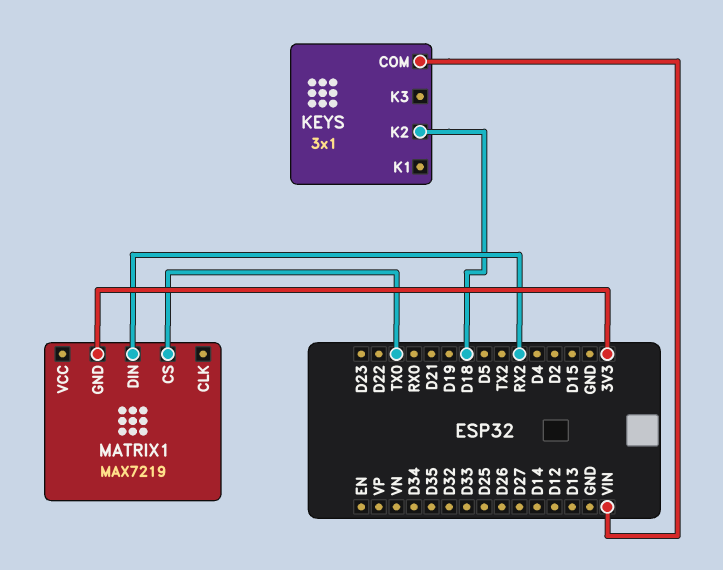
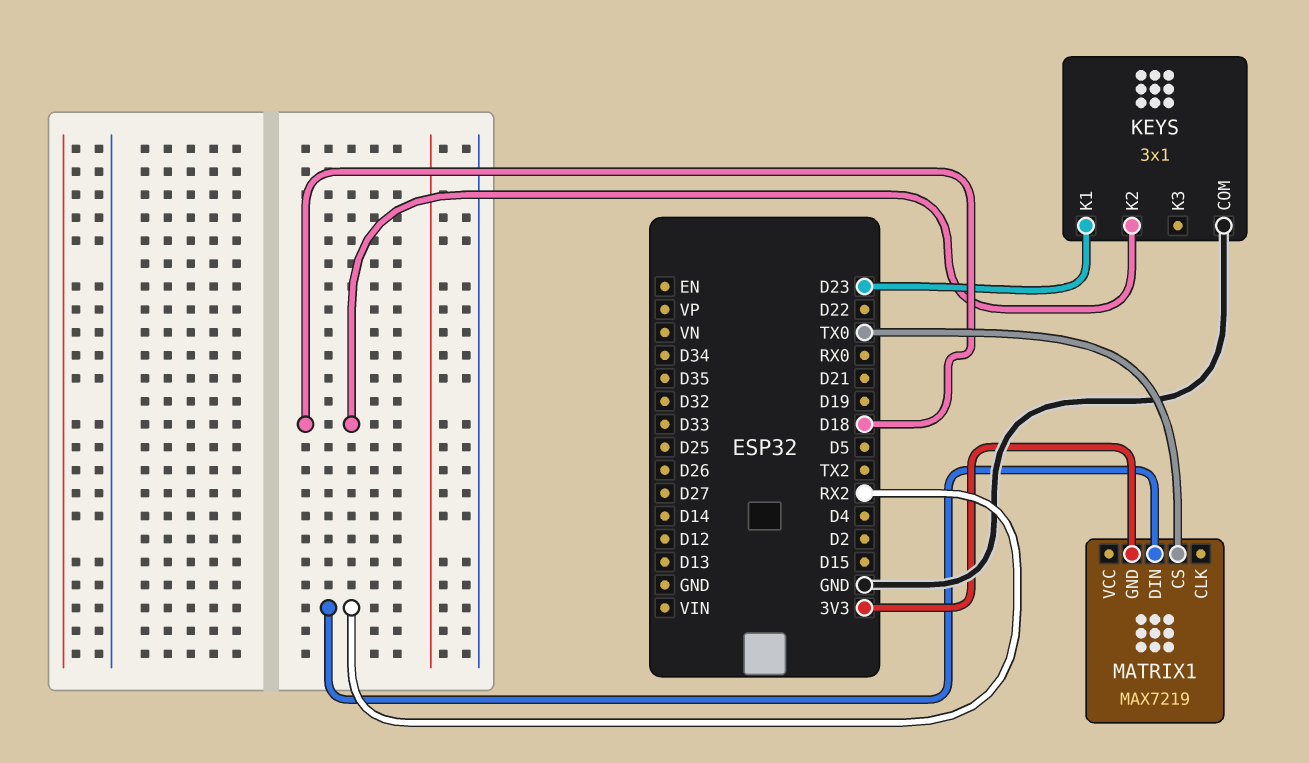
KEYS pin COM: VIN -> GND
KEYS pin K1: none -> D23

